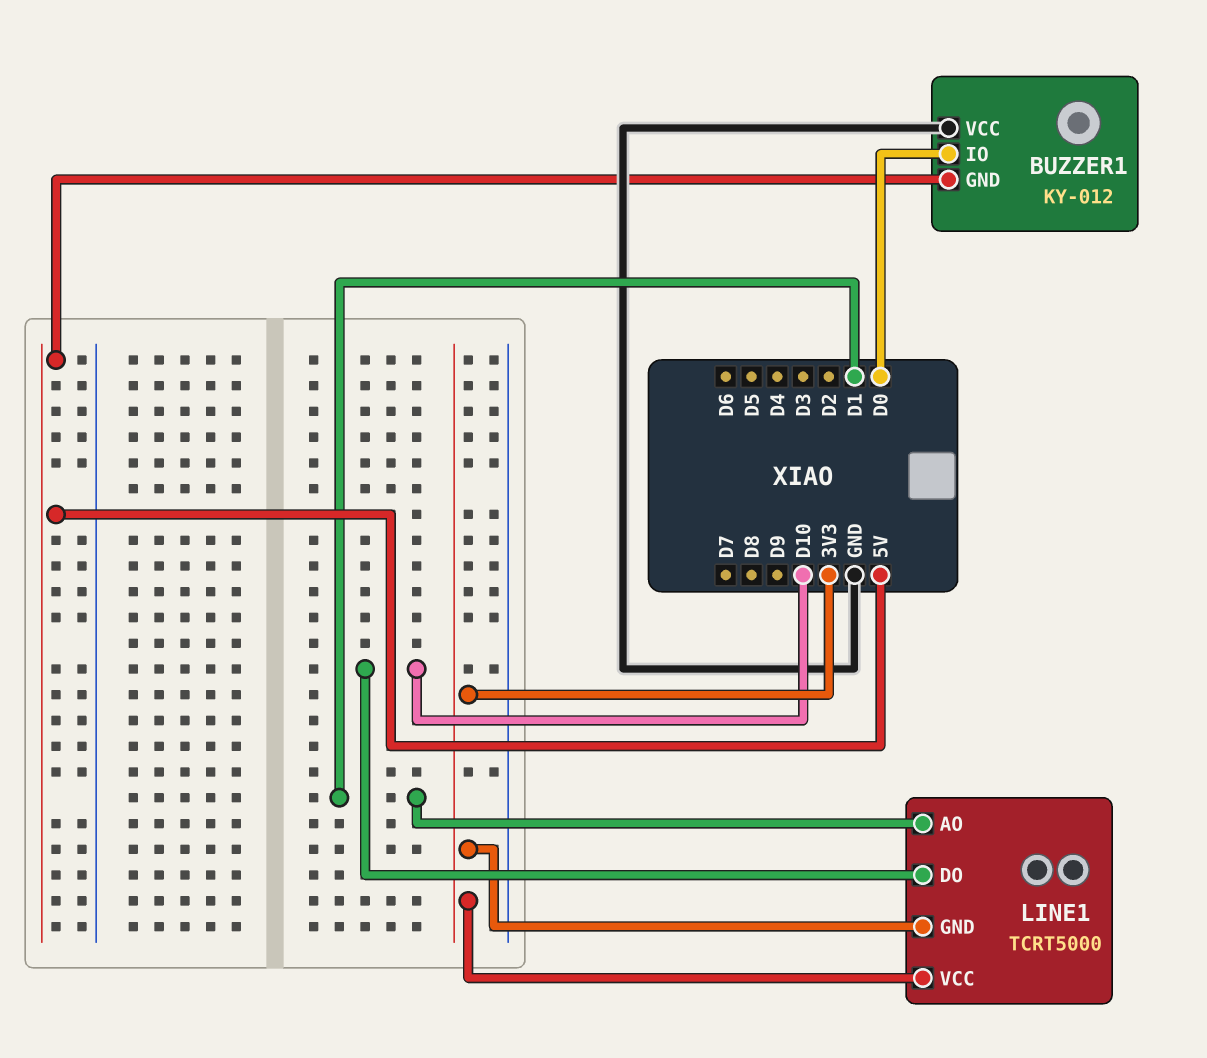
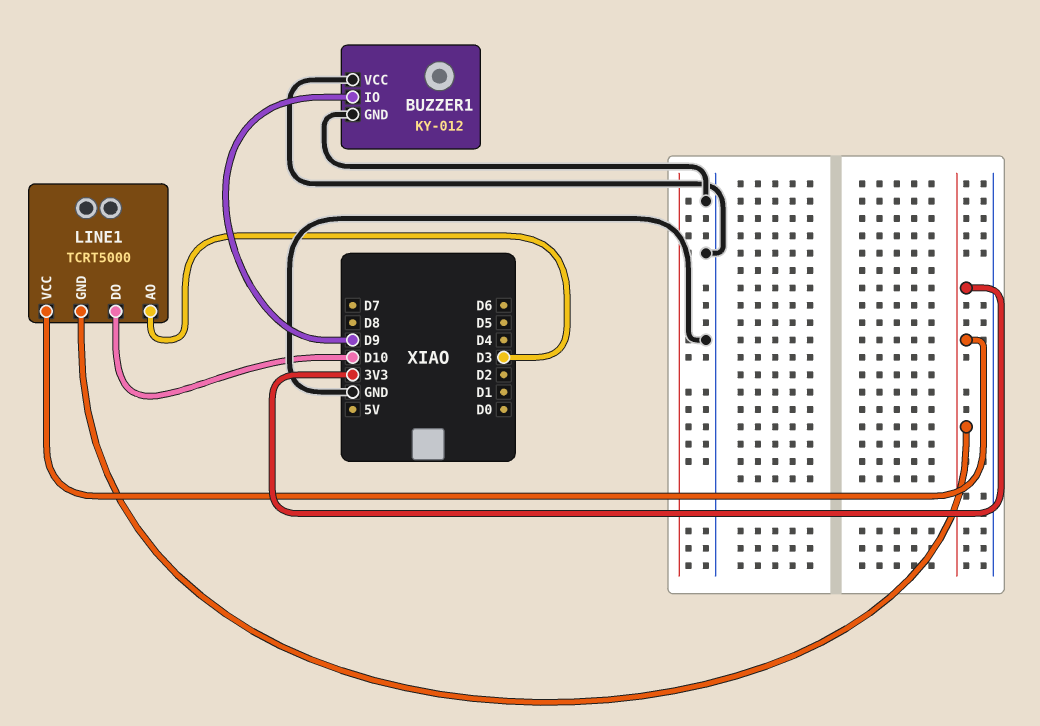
BUZZER1 pin GND: 5V -> GND
BUZZER1 pin IO: D0 -> D9
LINE1 pin AO: D1 -> D3

